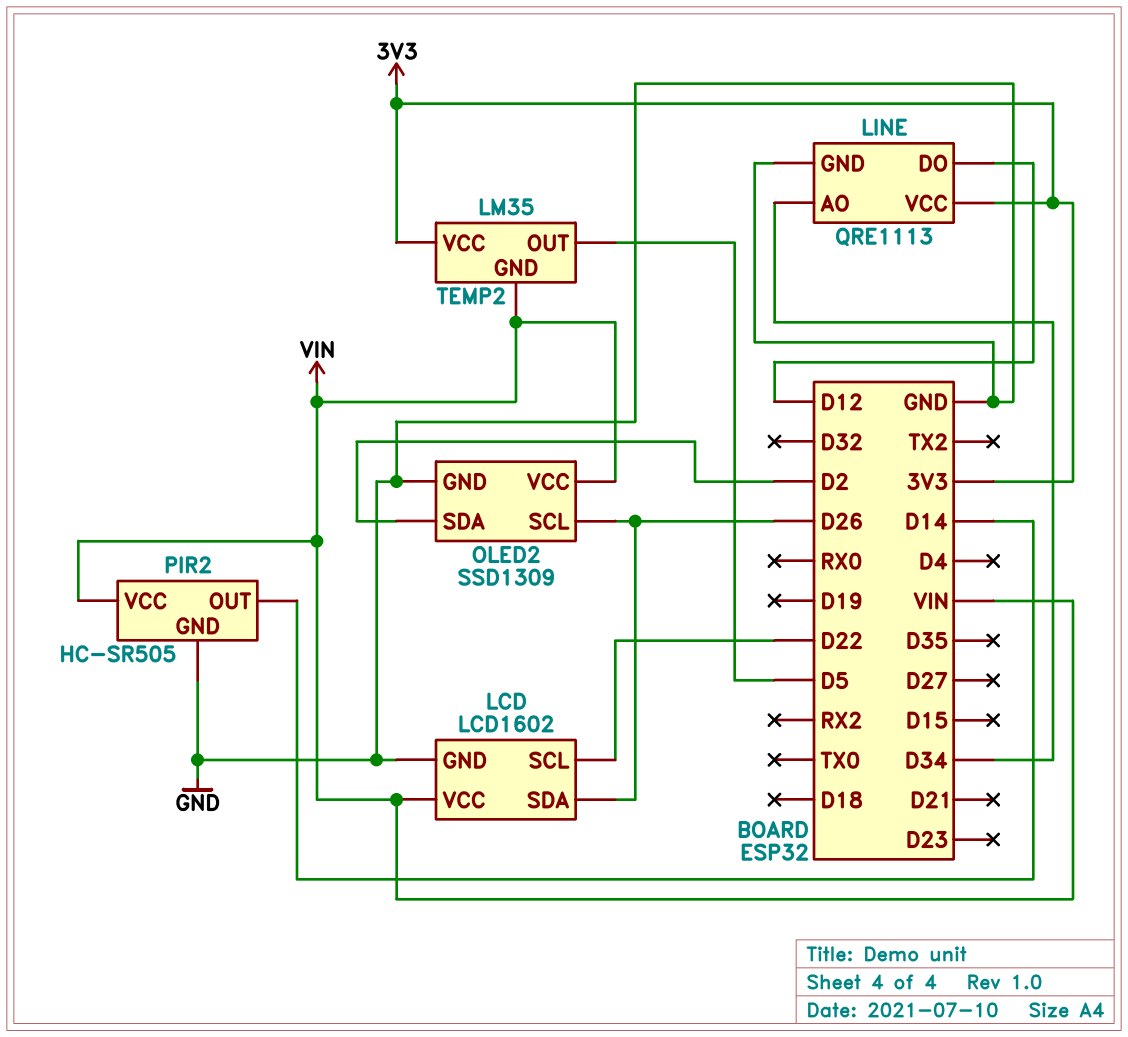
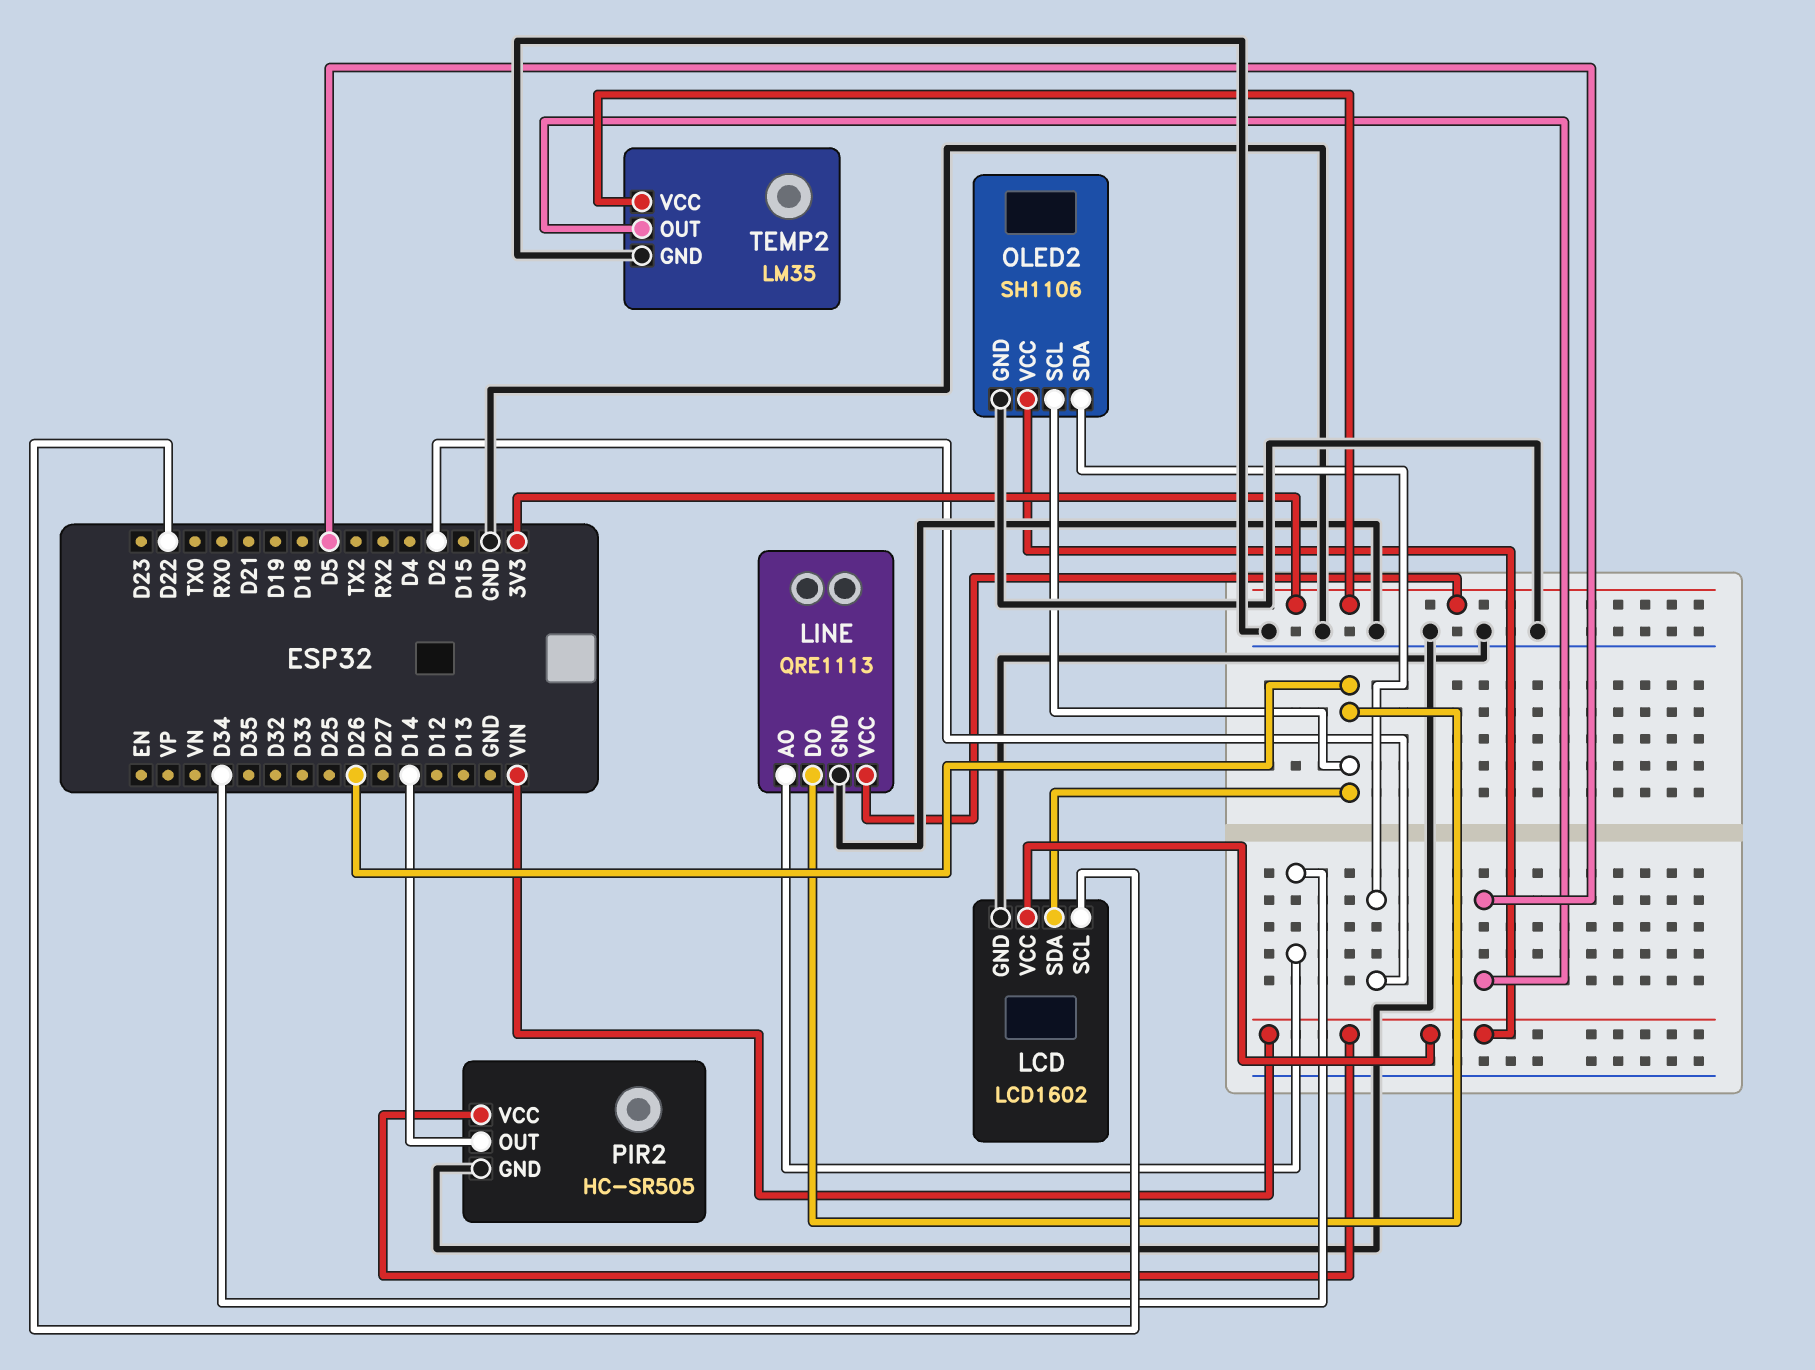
LINE pin DO: D12 -> D26
OLED2: SSD1309 -> SH1106
TEMP2 pin GND: VIN -> GND

